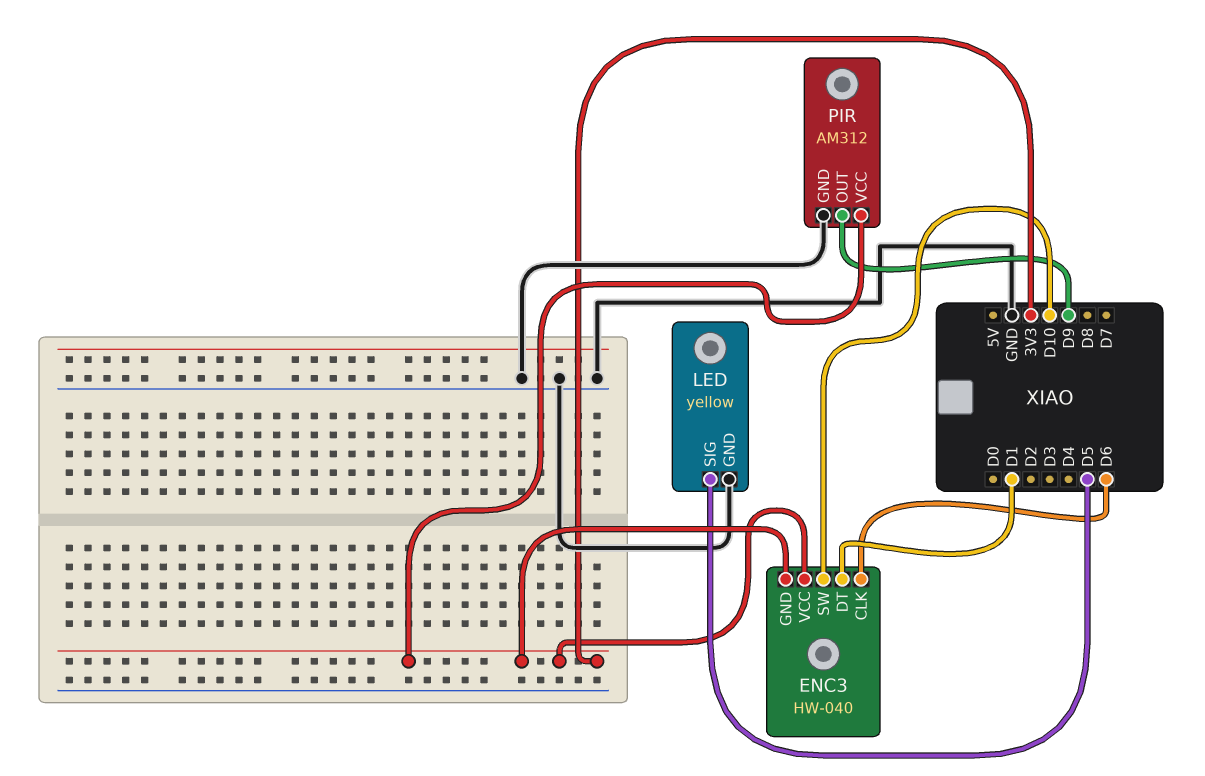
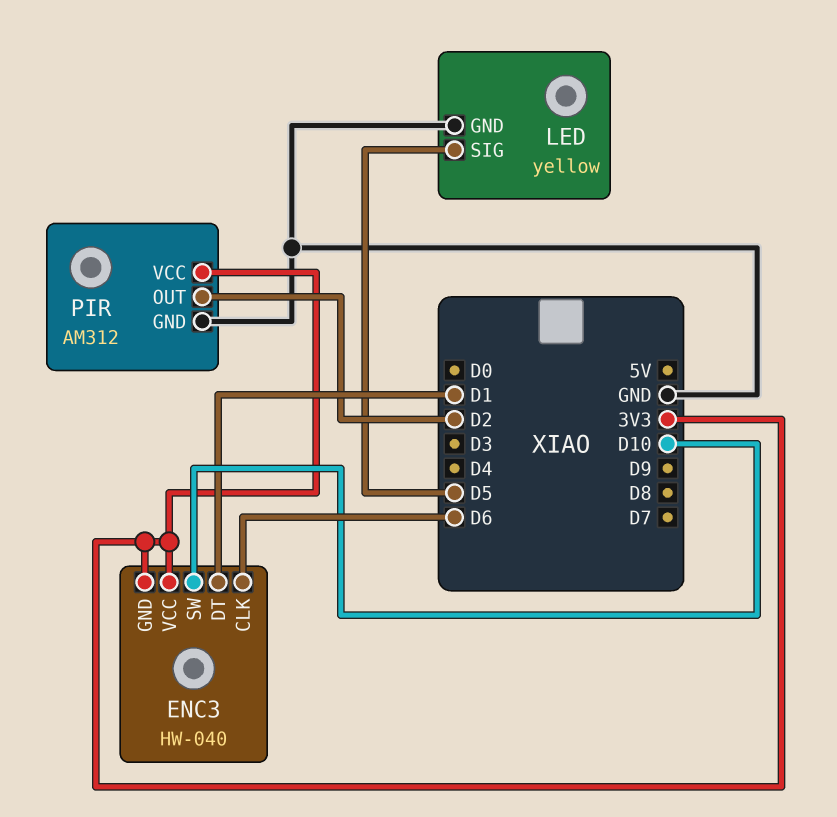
PIR pin OUT: D9 -> D2

